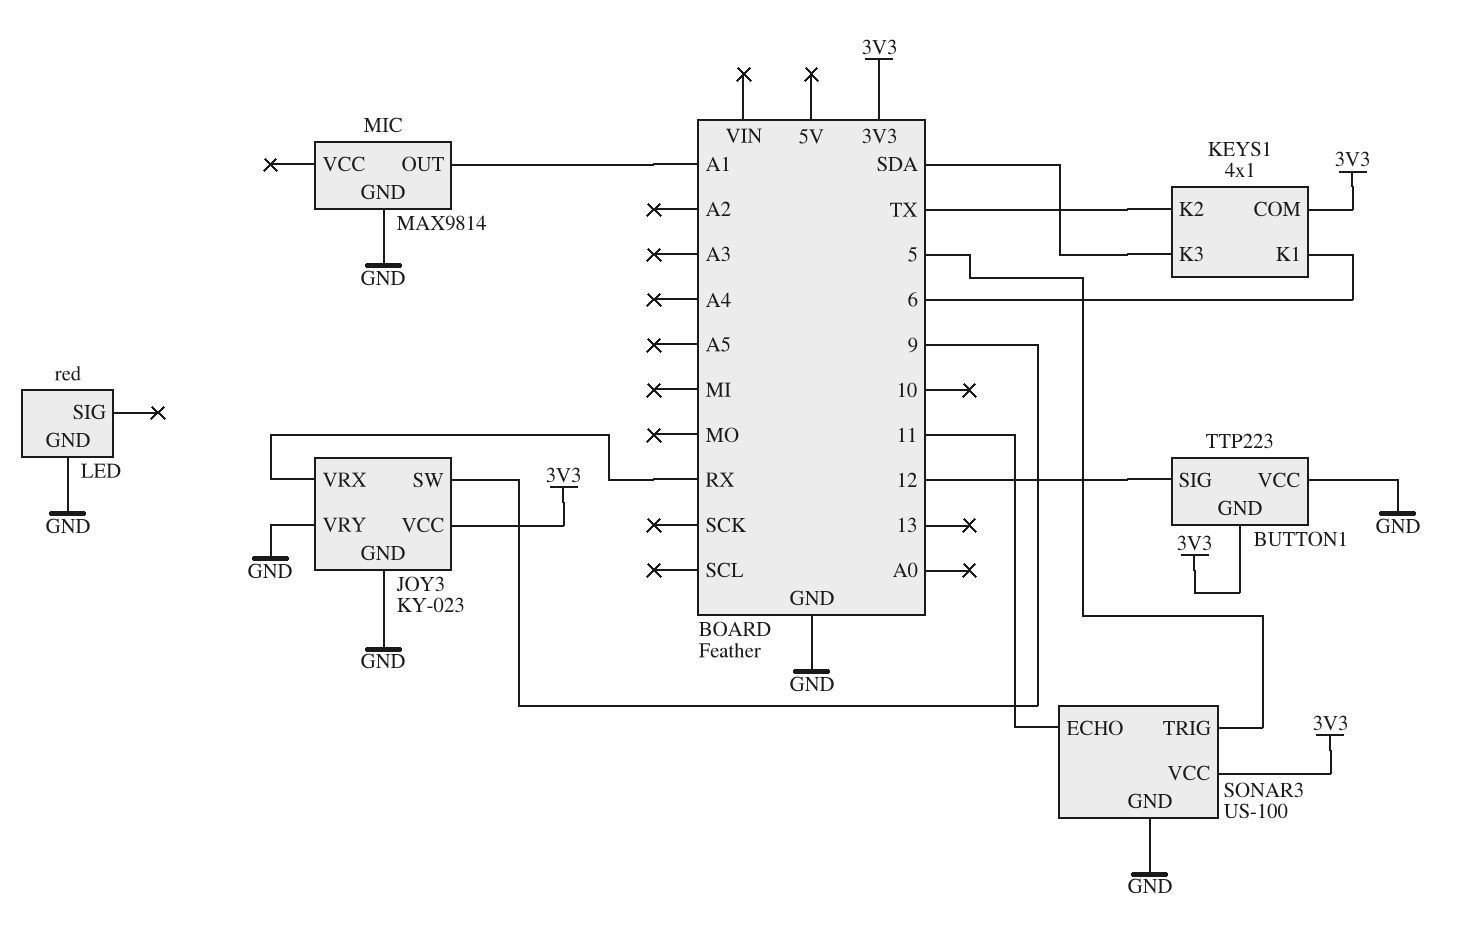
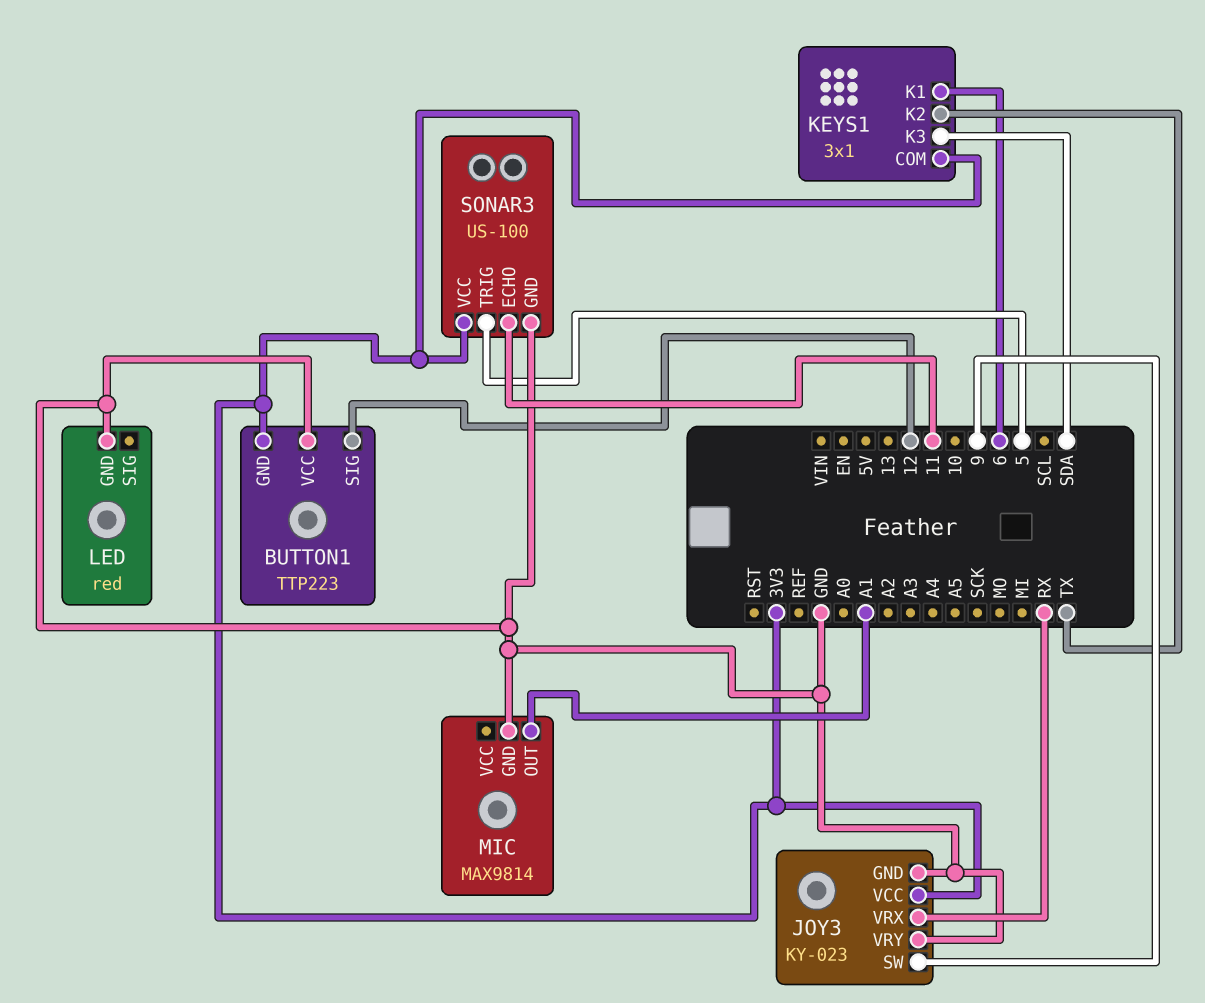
KEYS1: 4x1 -> 3x1

